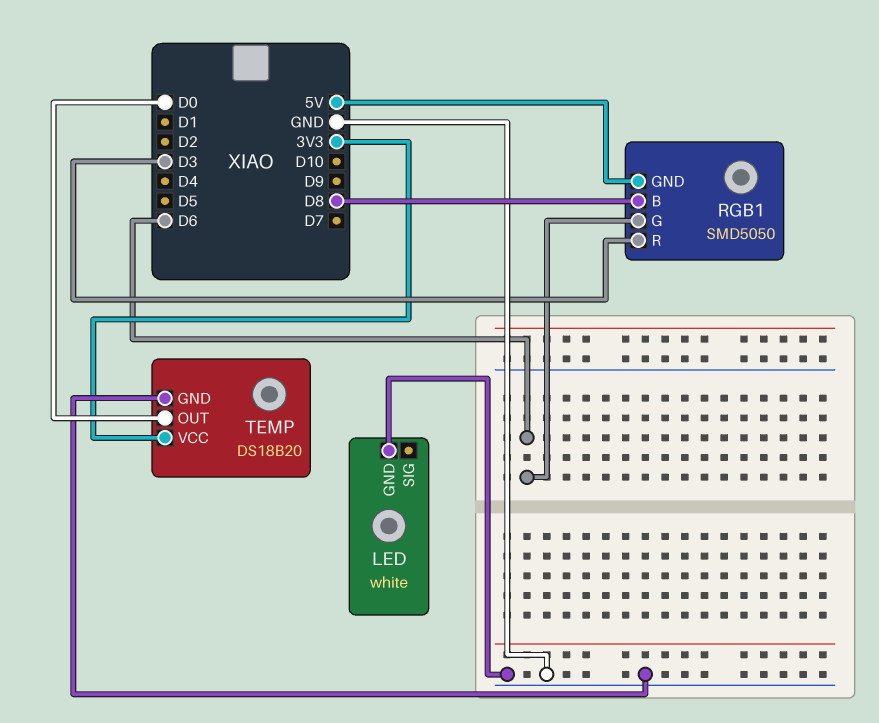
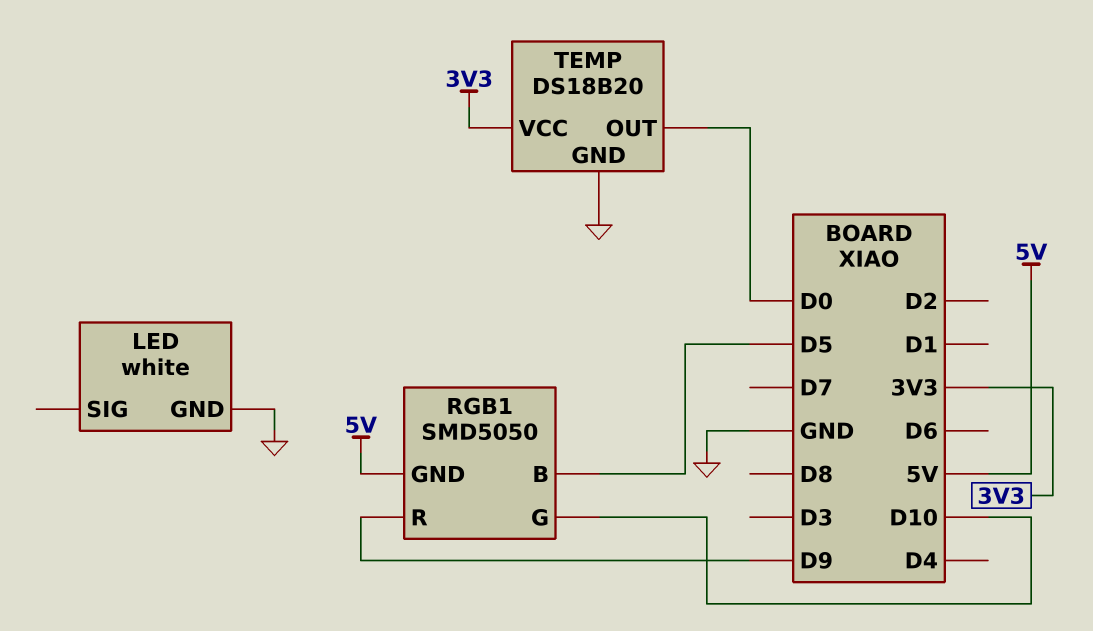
RGB1 pin B: D8 -> D5
RGB1 pin G: D6 -> D10
RGB1 pin R: D3 -> D9

